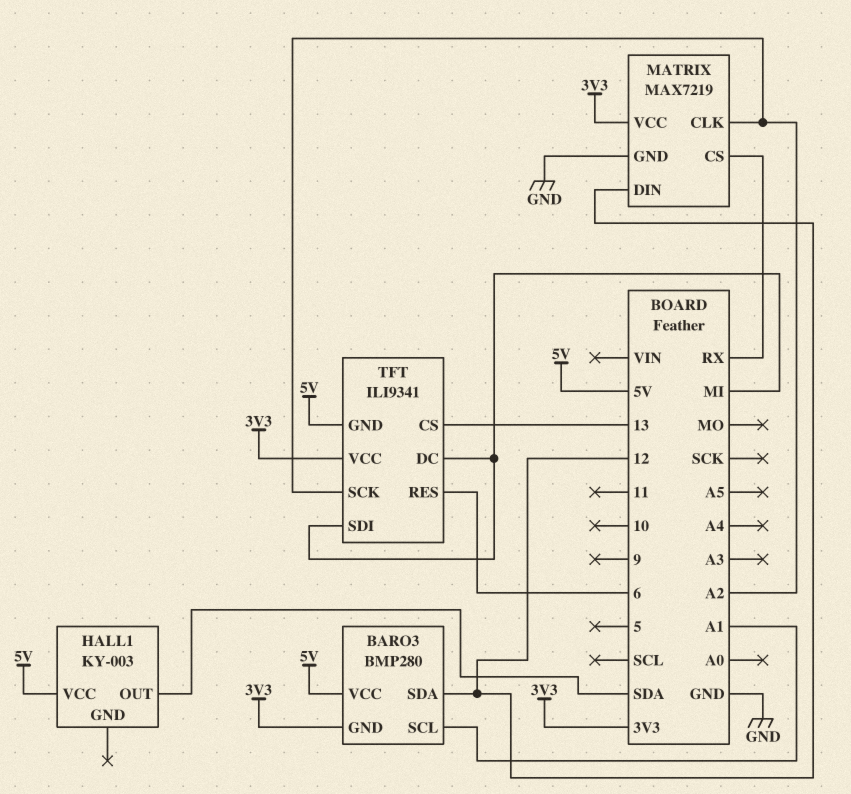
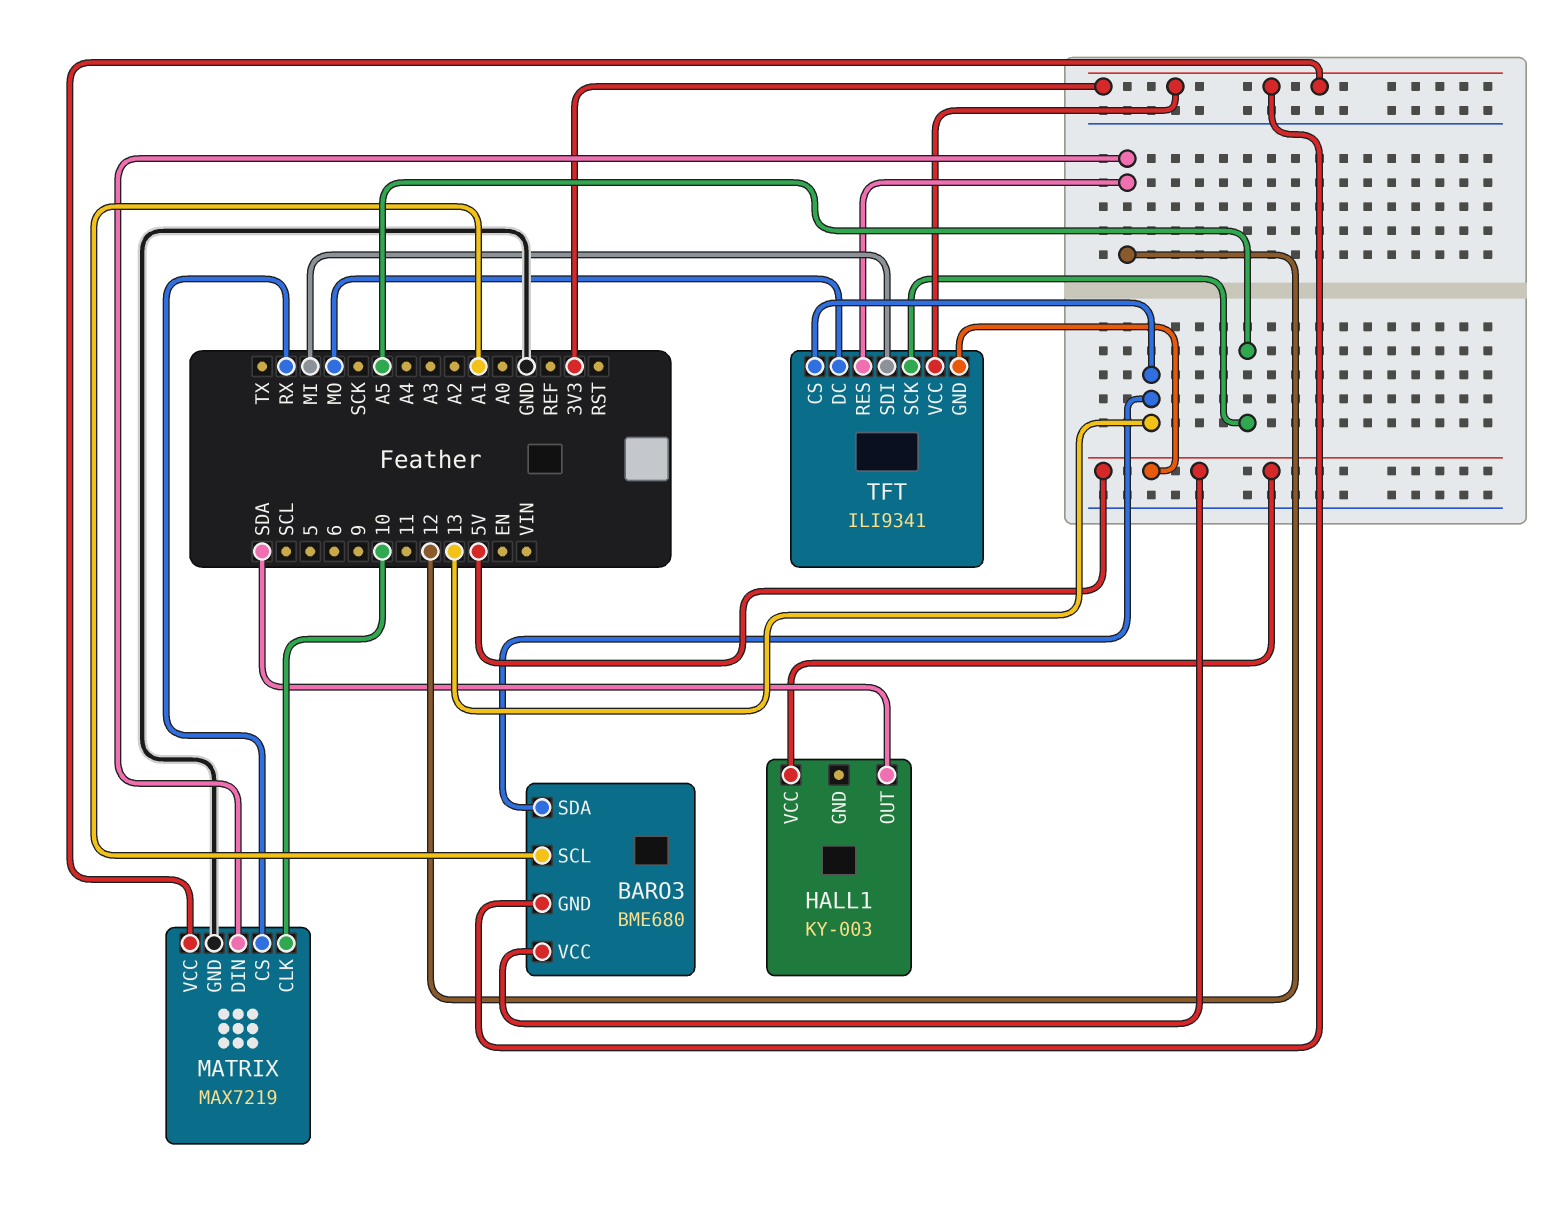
BARO3: BMP280 -> BME680
BARO3 pin SDA: 12 -> 13
MATRIX pin CLK: A2 -> 10
TFT pin DC: MI -> MO
TFT pin RES: 6 -> 12
TFT pin SCK: A2 -> A5

